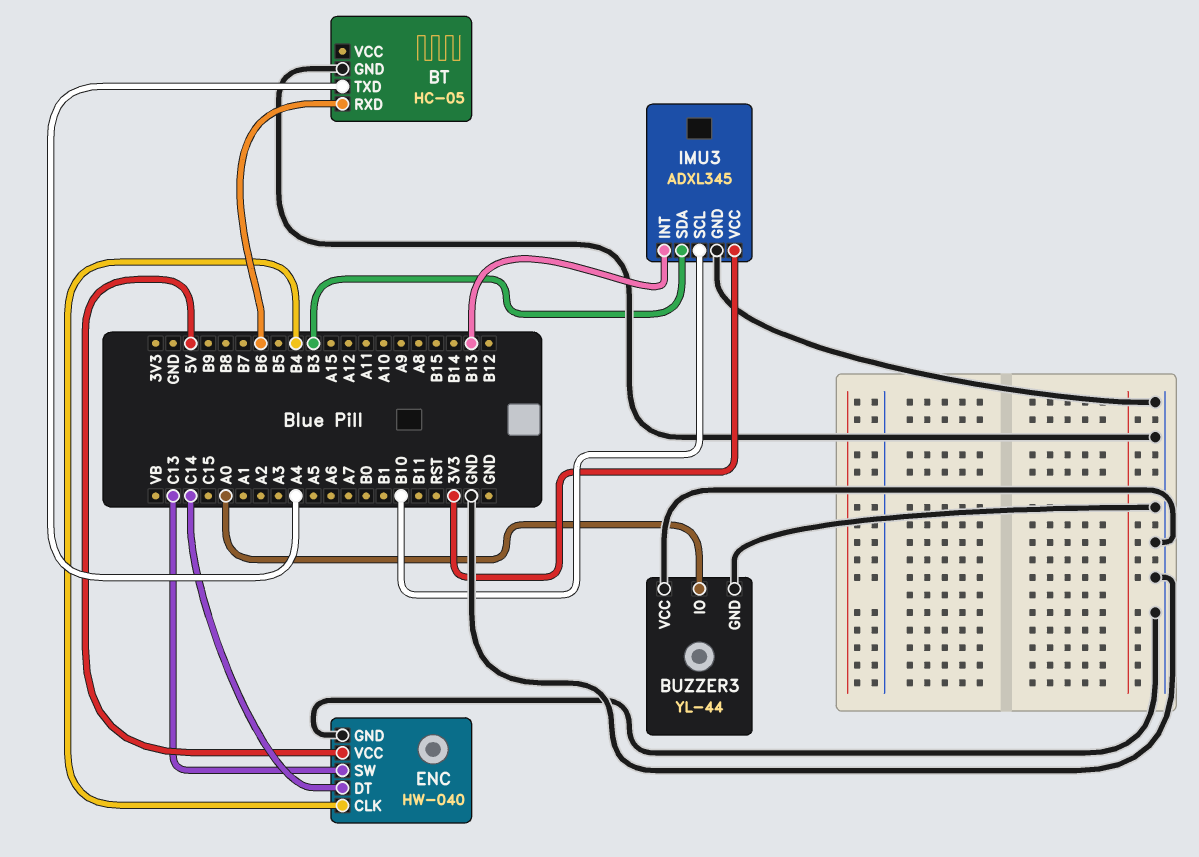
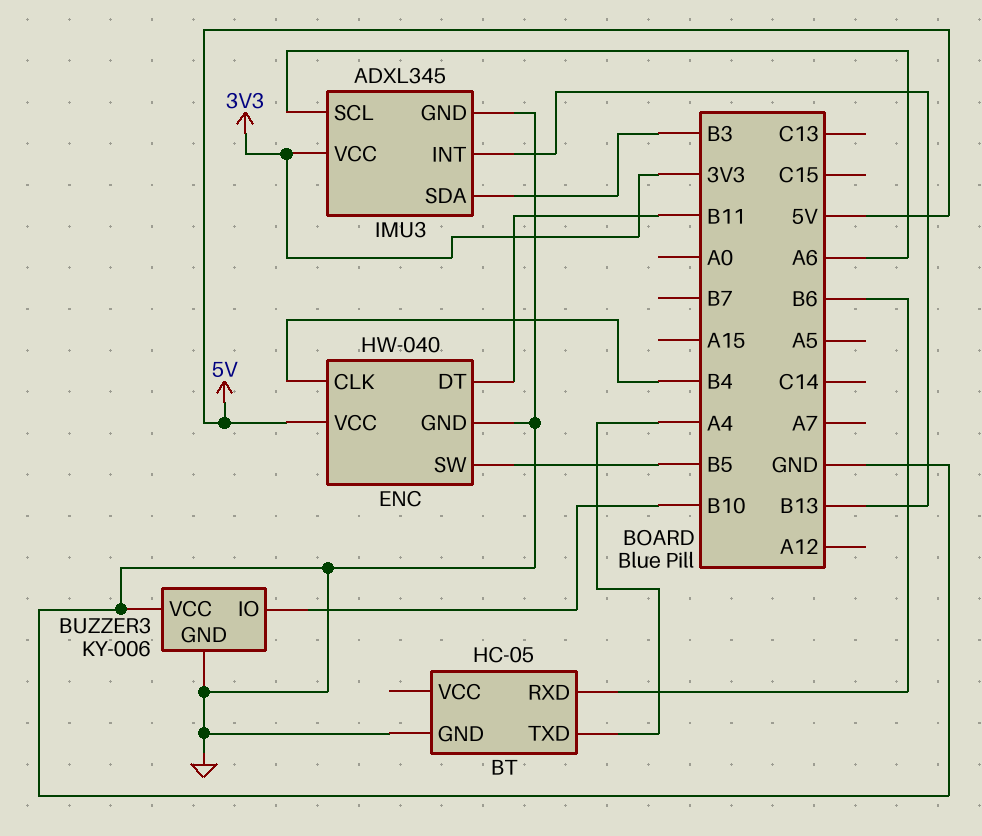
BUZZER3: YL-44 -> KY-006
BUZZER3 pin IO: A0 -> B10
ENC pin DT: C14 -> B11
ENC pin SW: C13 -> B5
IMU3 pin SCL: B10 -> A6

